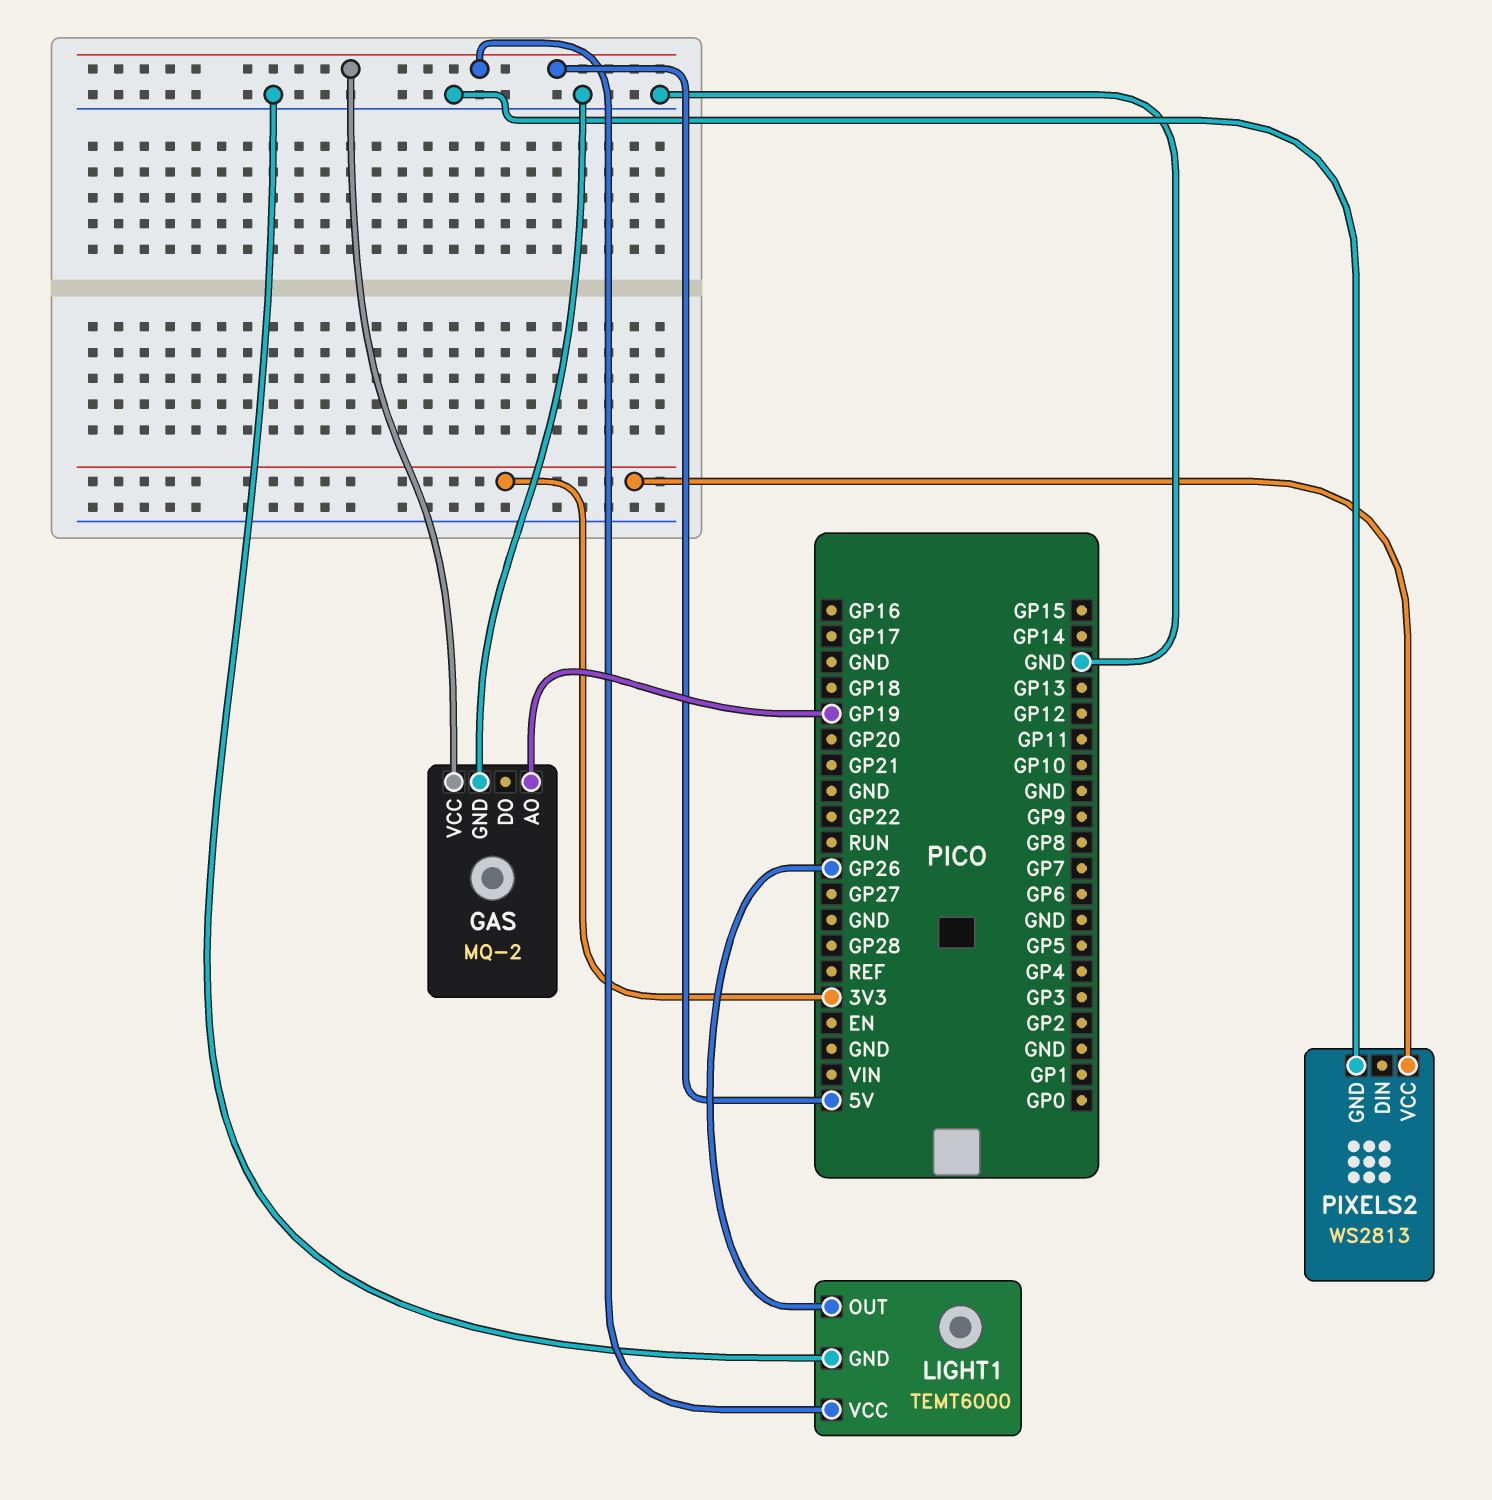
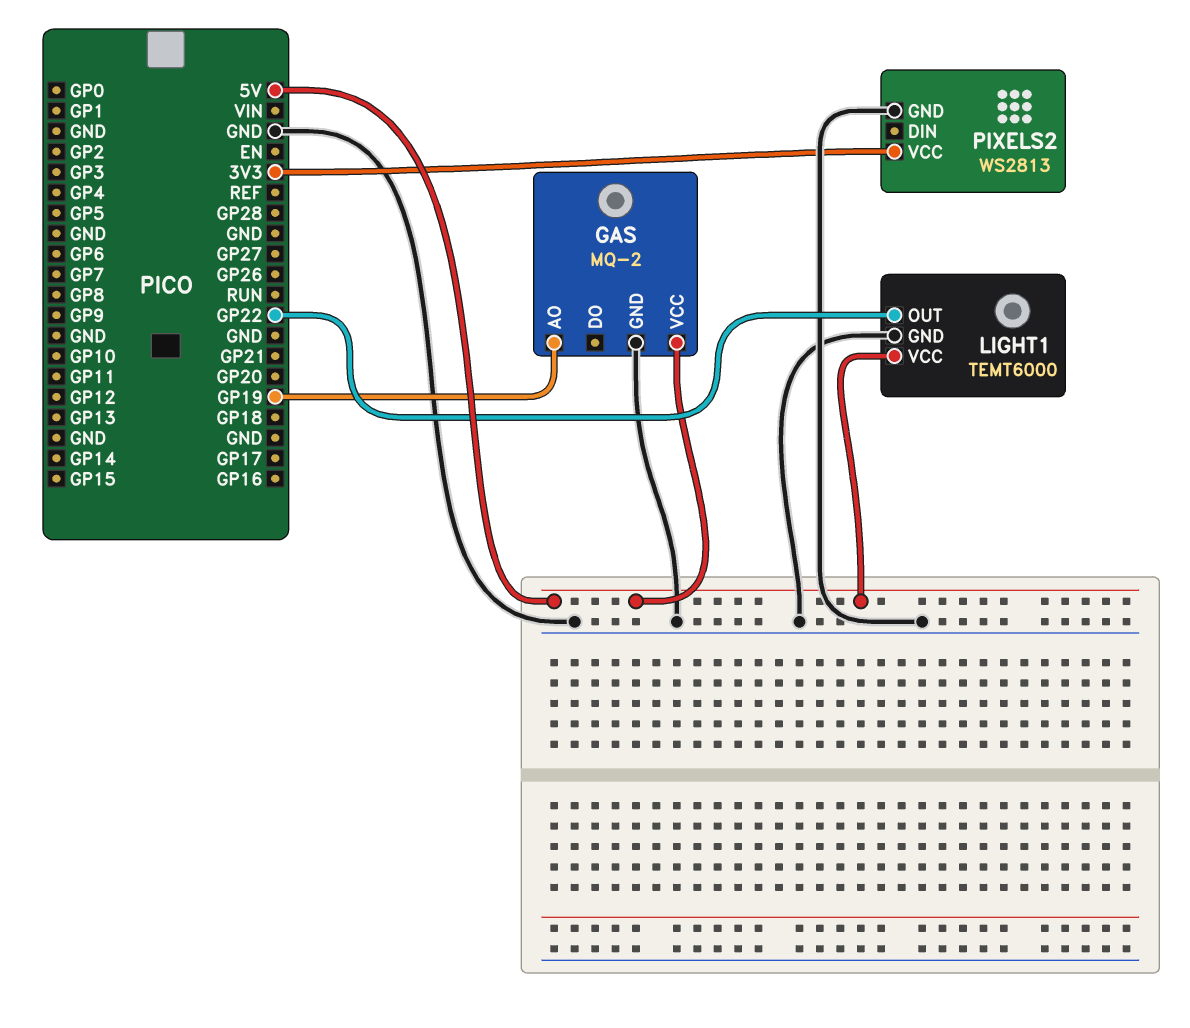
LIGHT1 pin OUT: GP26 -> GP22

